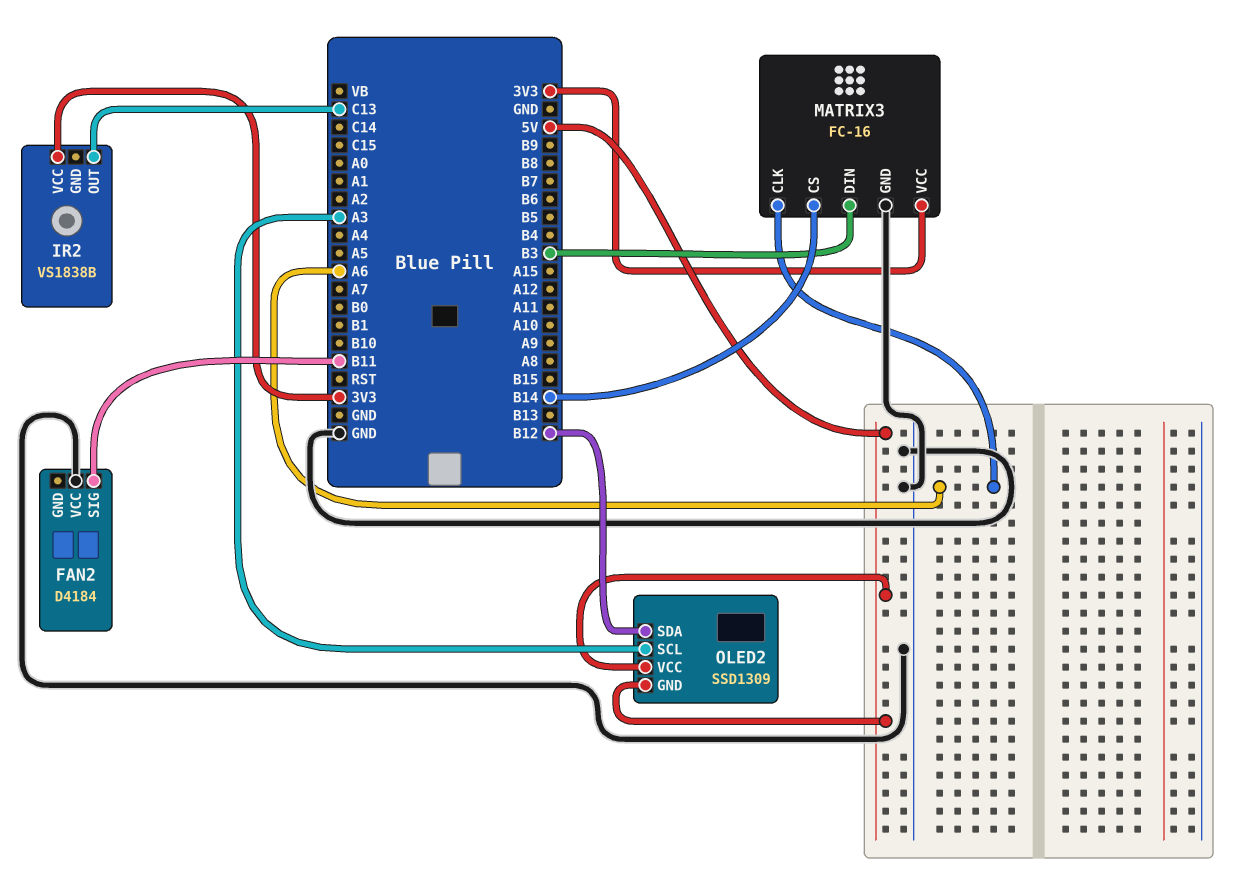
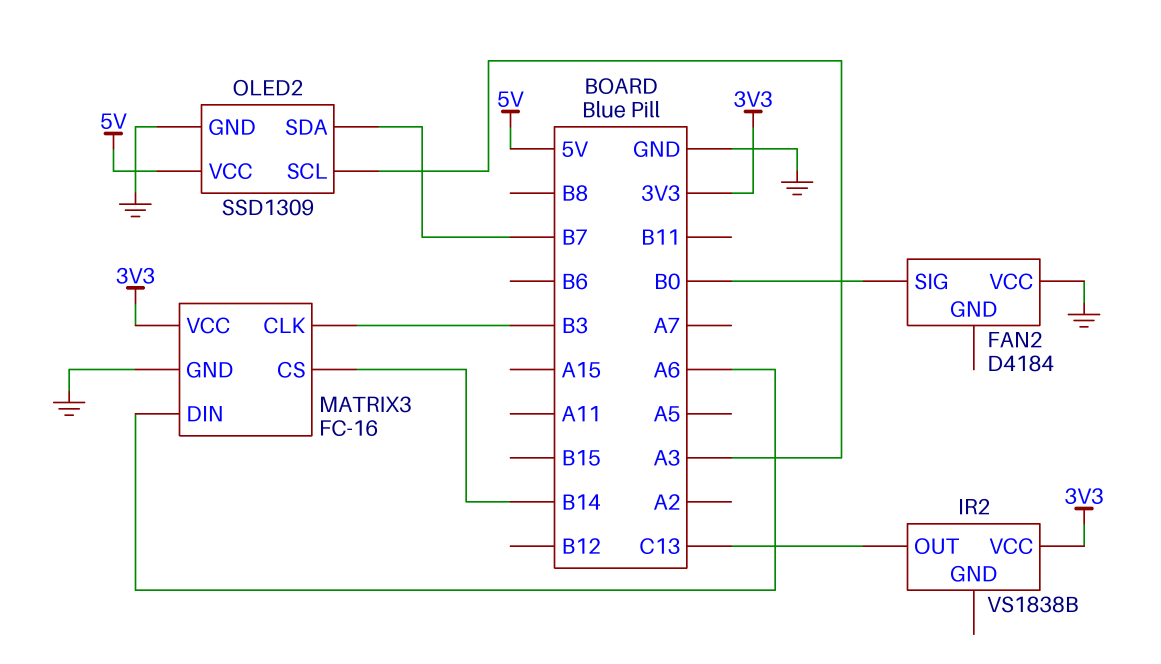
FAN2 pin SIG: B11 -> B0
MATRIX3 pin CLK: A6 -> B3
MATRIX3 pin DIN: B3 -> A6
OLED2 pin GND: 5V -> GND
OLED2 pin SDA: B12 -> B7

